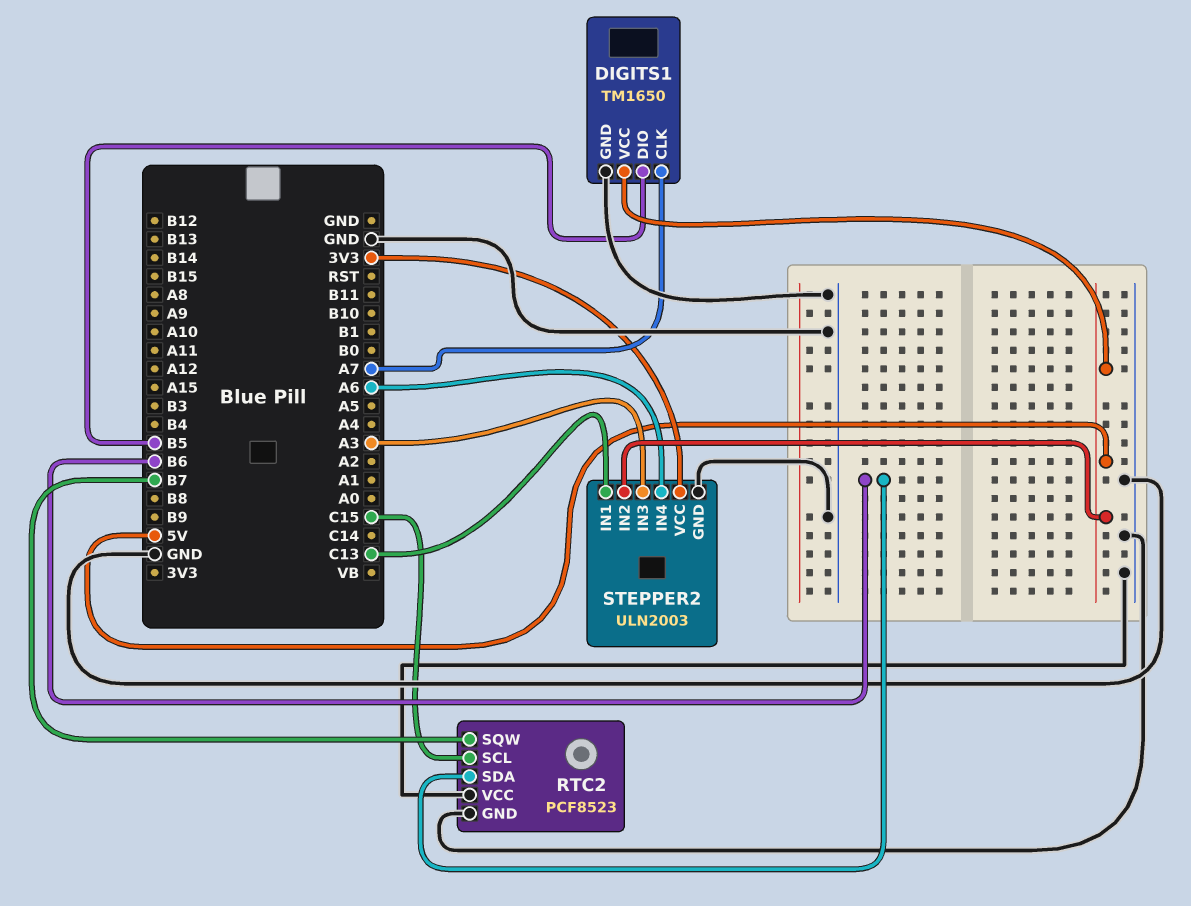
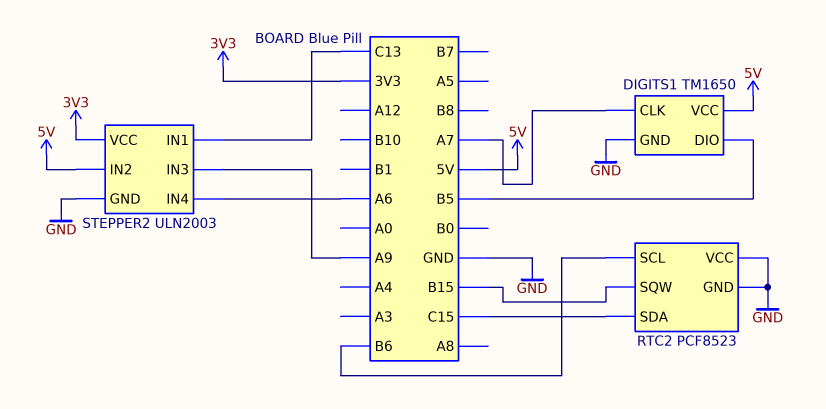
RTC2 pin SCL: C15 -> B6
RTC2 pin SDA: B6 -> C15
RTC2 pin SQW: B7 -> B15
STEPPER2 pin IN3: A3 -> A9

